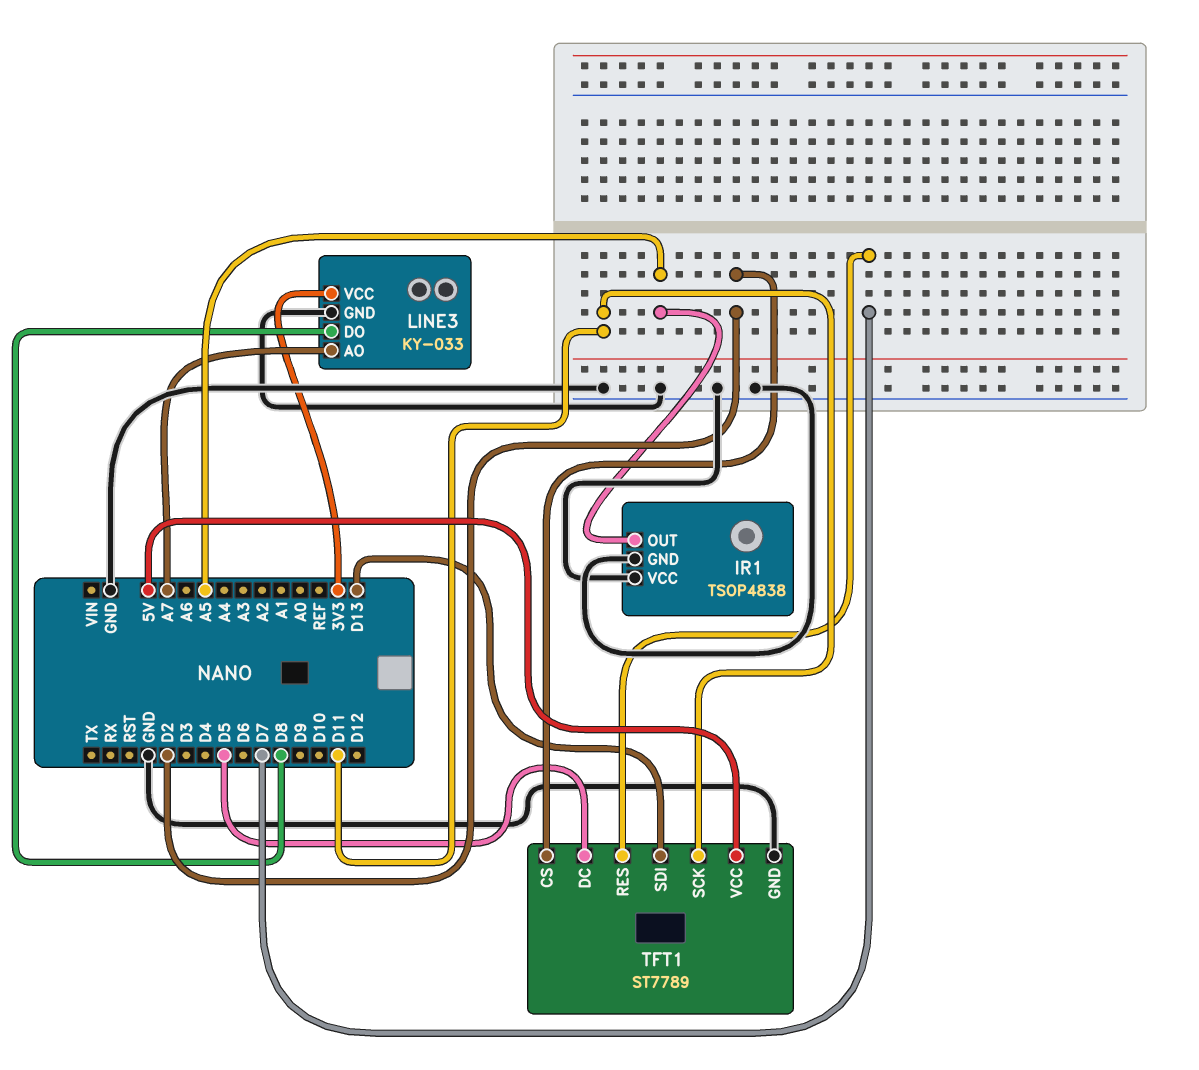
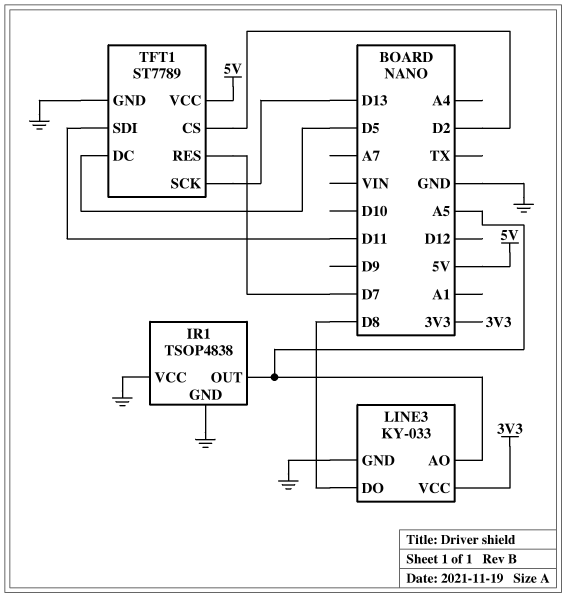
LINE3 pin AO: A7 -> A5
TFT1 pin SCK: D11 -> D13
TFT1 pin SDI: D13 -> D11

